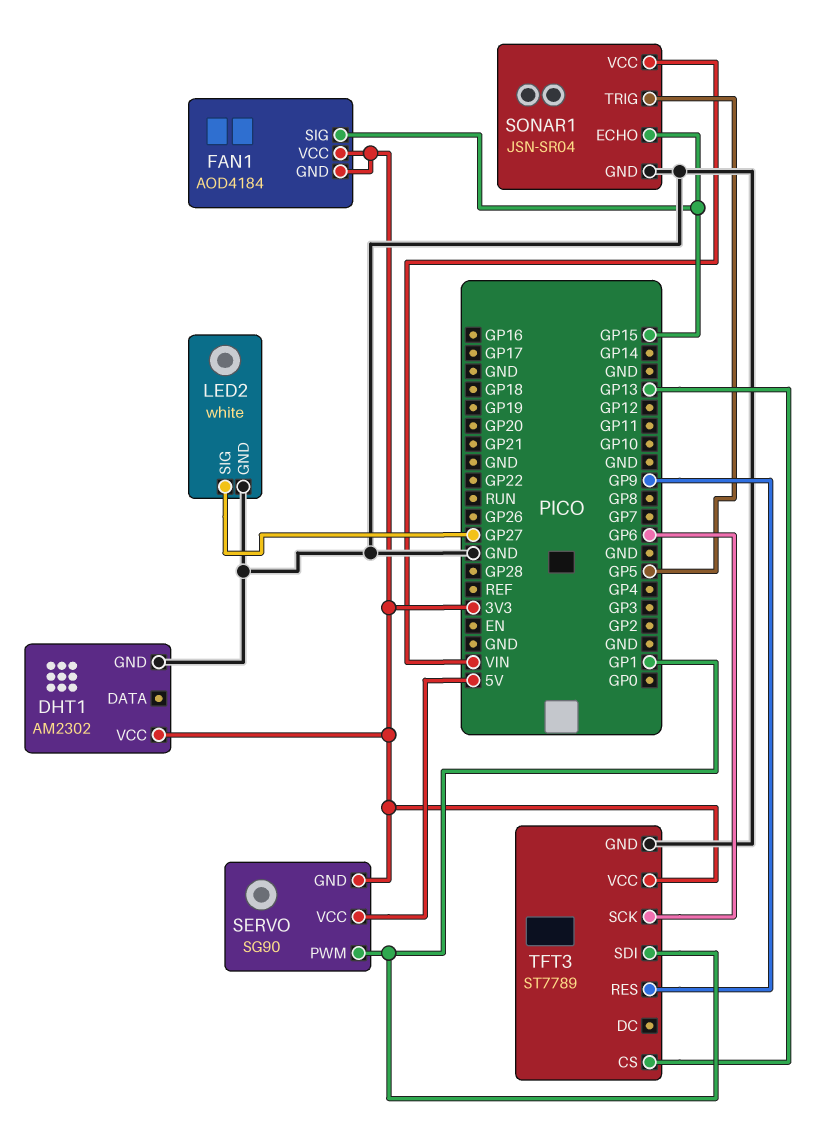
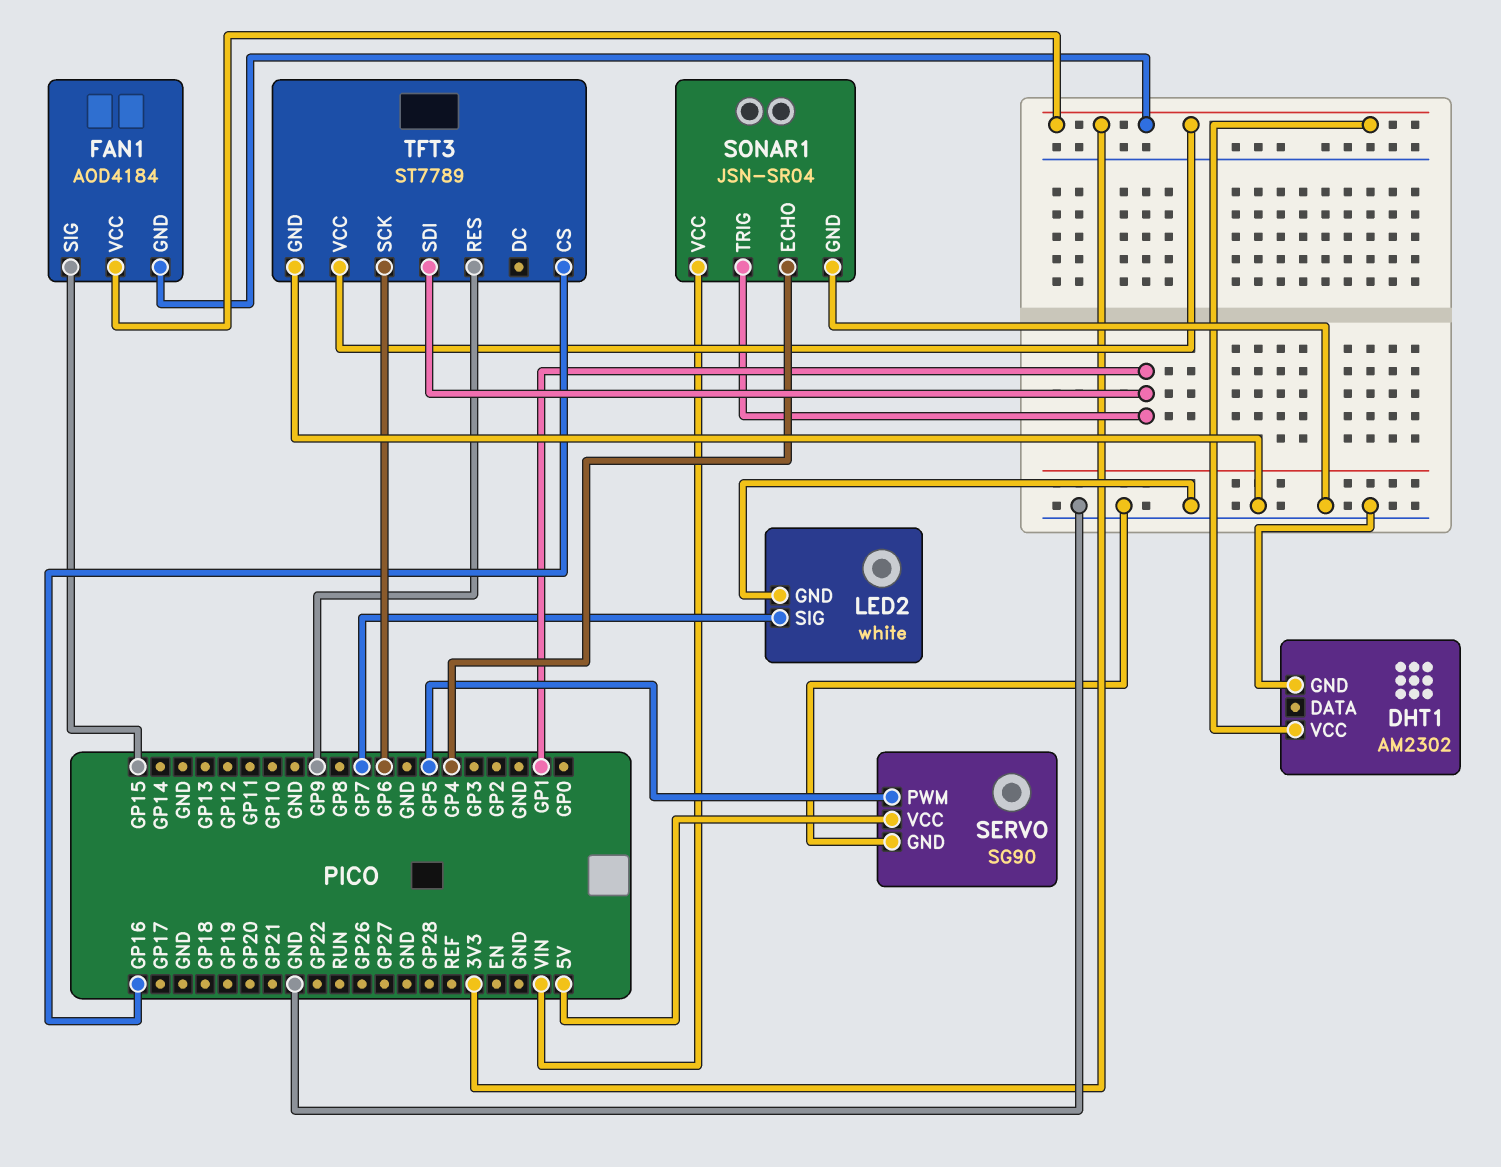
LED2 pin SIG: GP27 -> GP7
SERVO pin GND: 3V3 -> GND
SERVO pin PWM: GP1 -> GP5
SONAR1 pin ECHO: GP15 -> GP4
SONAR1 pin TRIG: GP5 -> GP1
TFT3 pin CS: GP13 -> GP16

